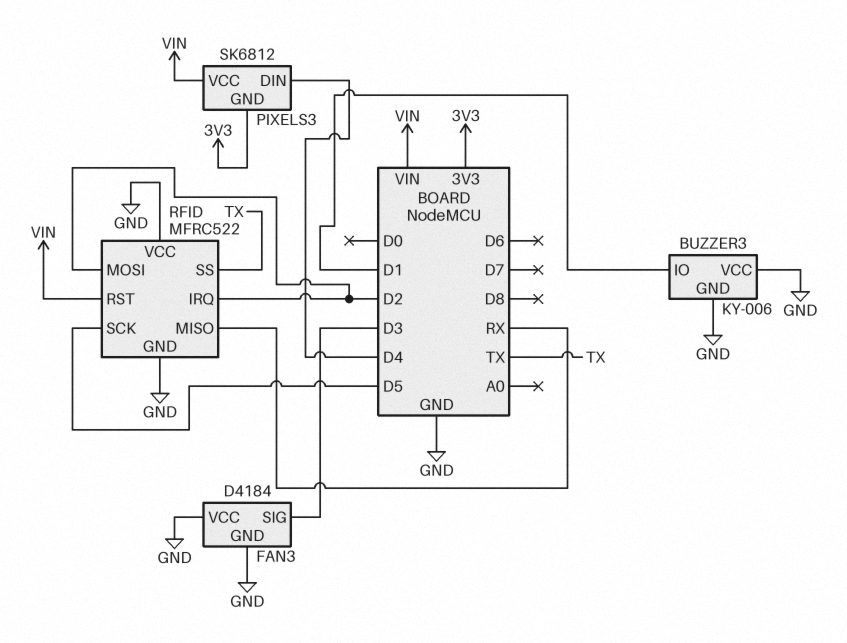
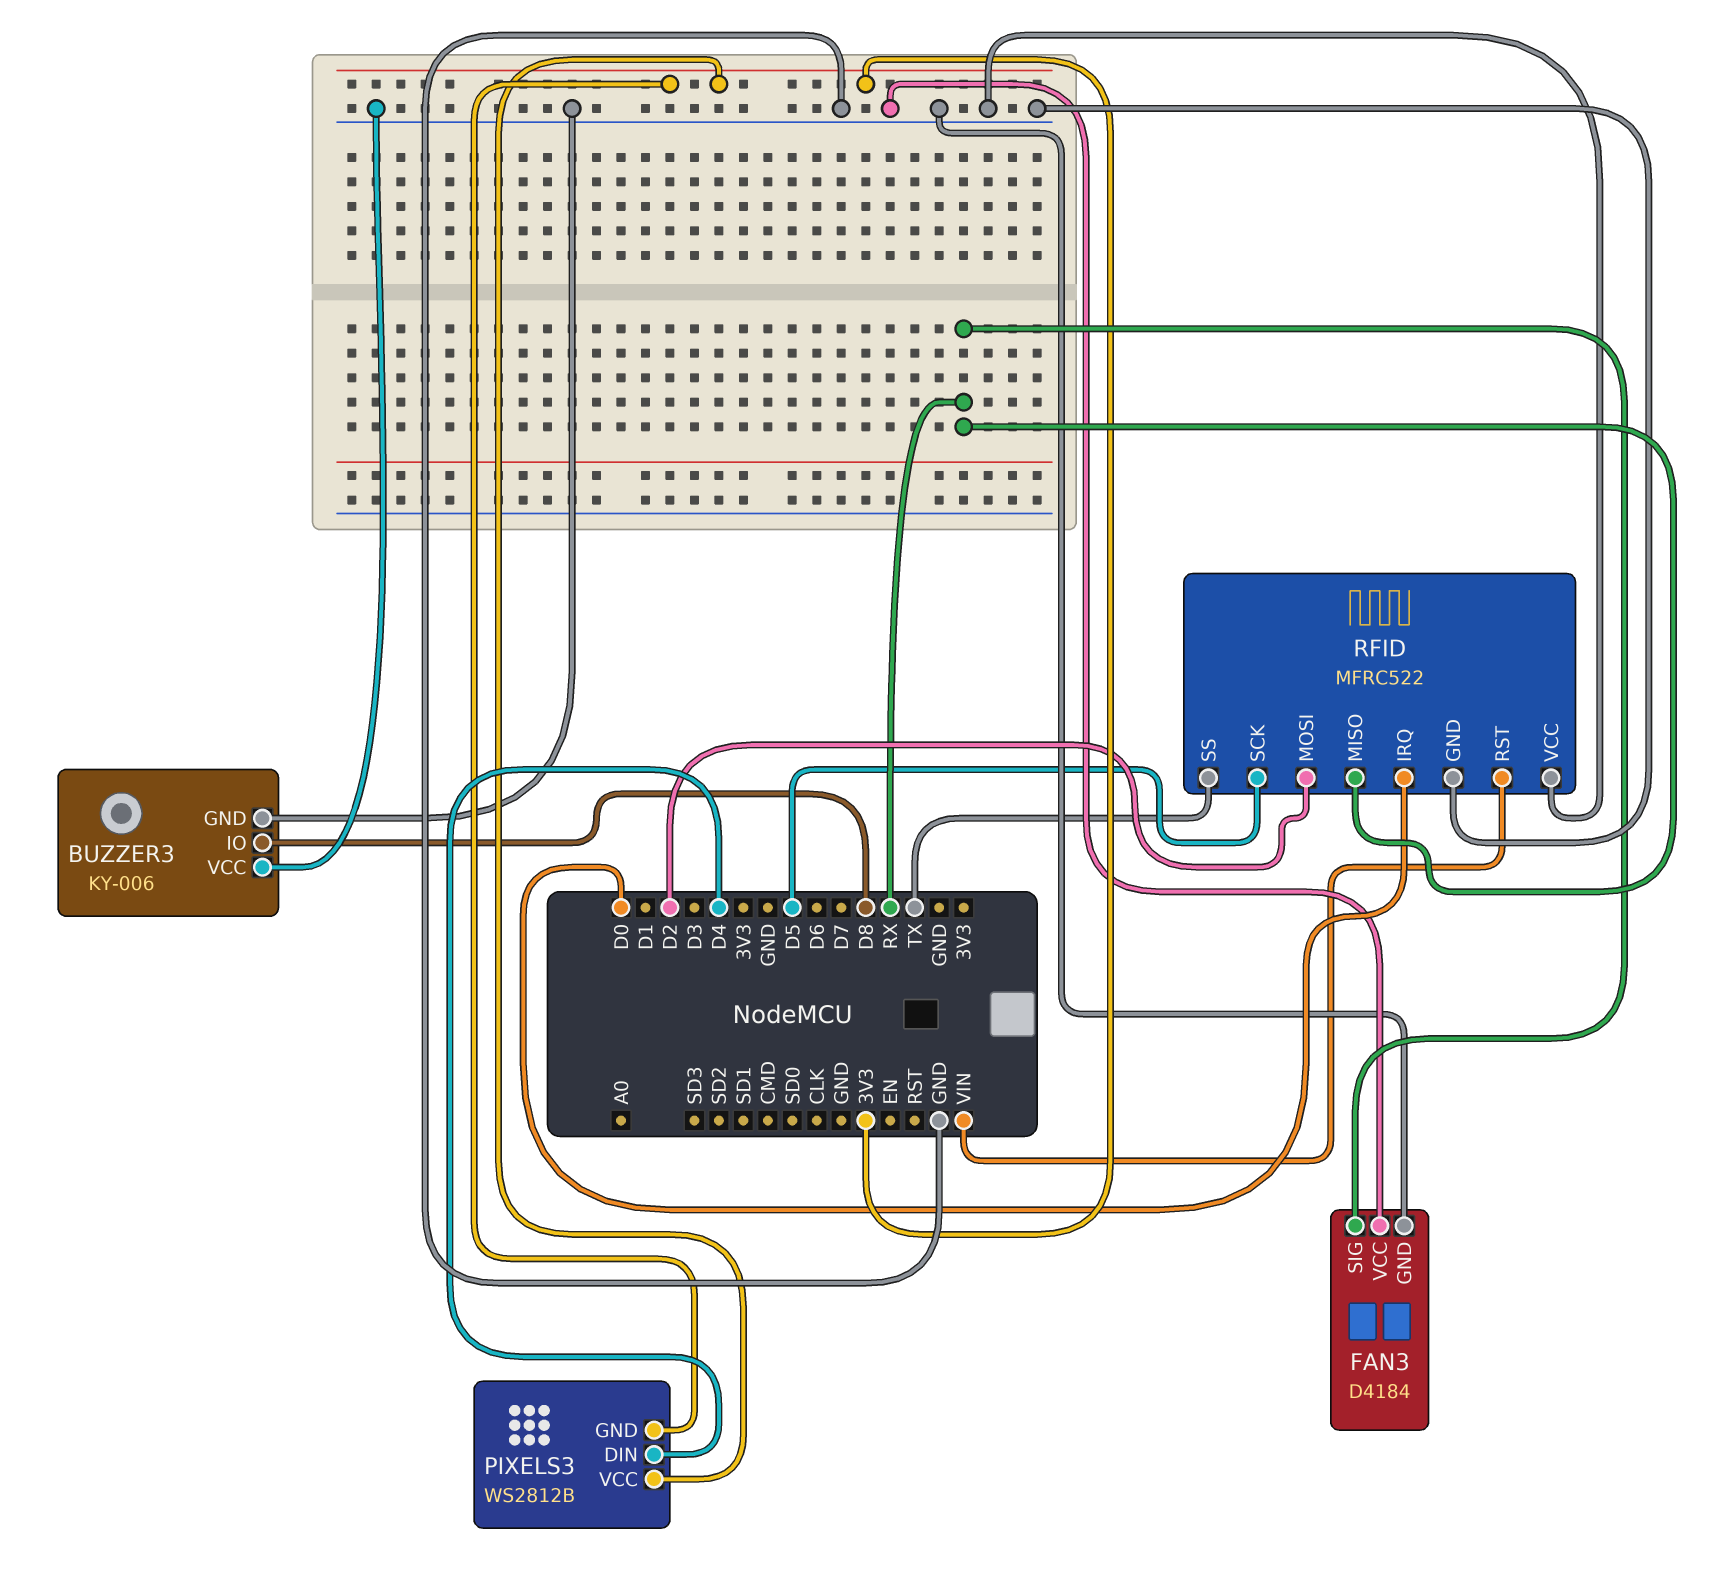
BUZZER3 pin IO: D1 -> D8
FAN3 pin SIG: D3 -> RX
PIXELS3: SK6812 -> WS2812B
PIXELS3 pin VCC: VIN -> 3V3
RFID pin IRQ: D2 -> D0

